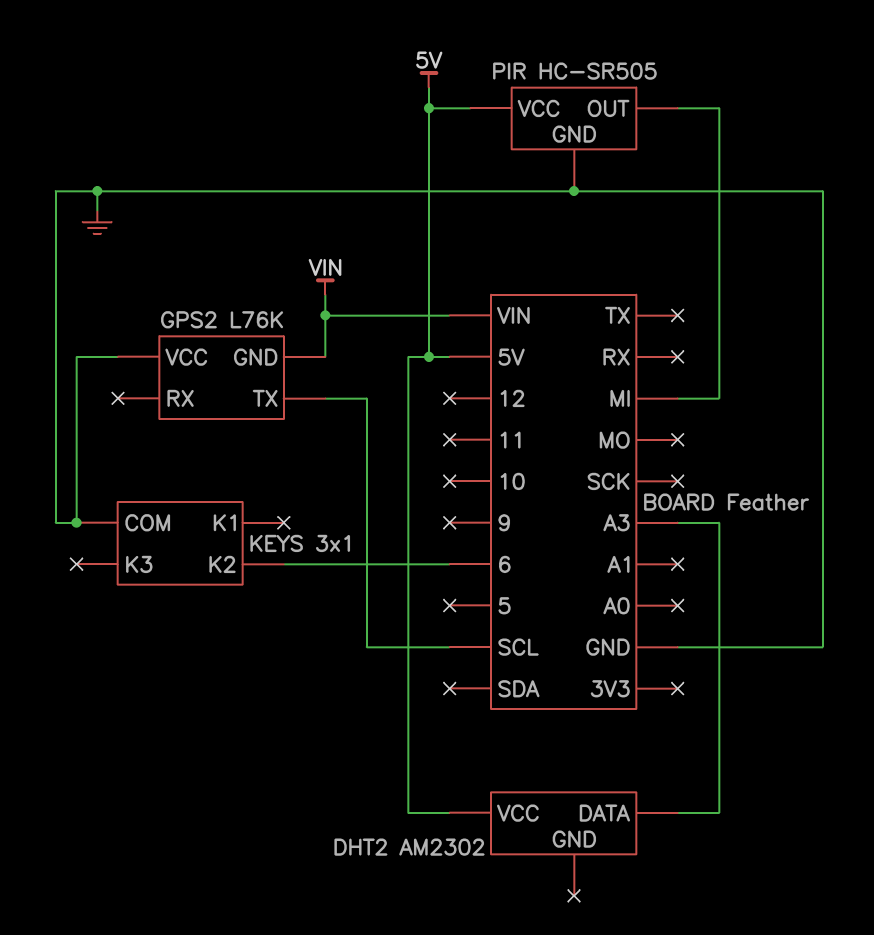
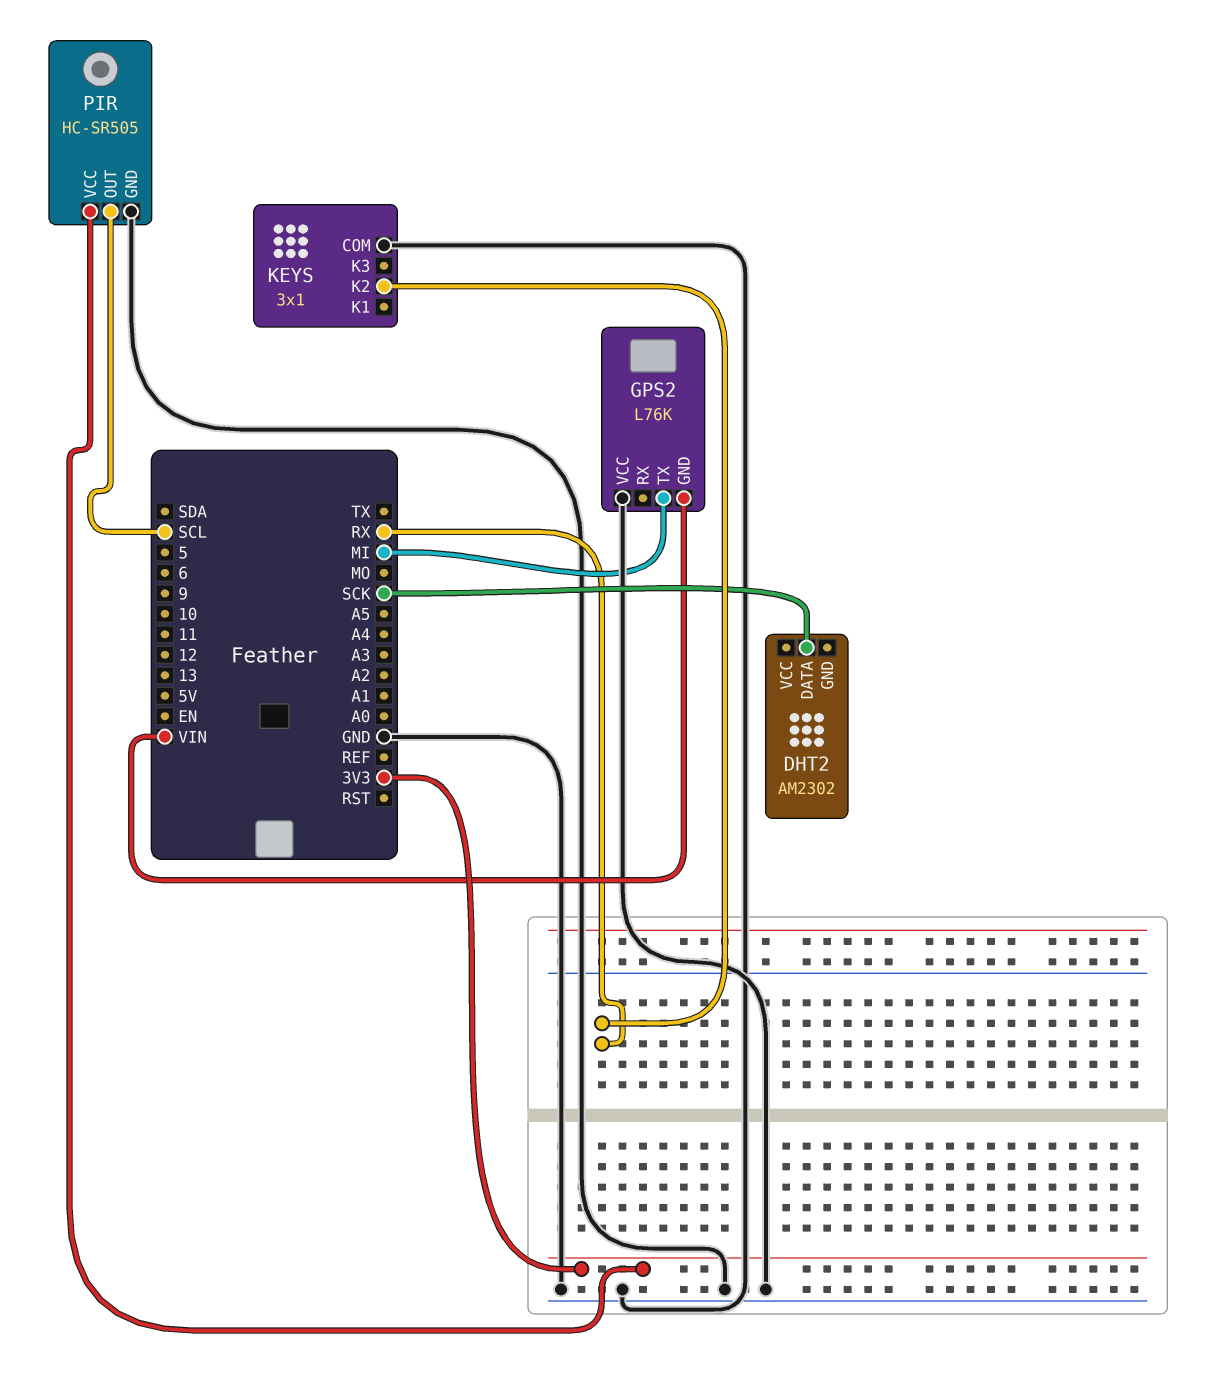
DHT2 pin DATA: A3 -> SCK
DHT2 pin VCC: 5V -> none
GPS2 pin TX: SCL -> MI
KEYS pin K2: 6 -> RX
PIR pin OUT: MI -> SCL
PIR pin VCC: 5V -> 3V3

